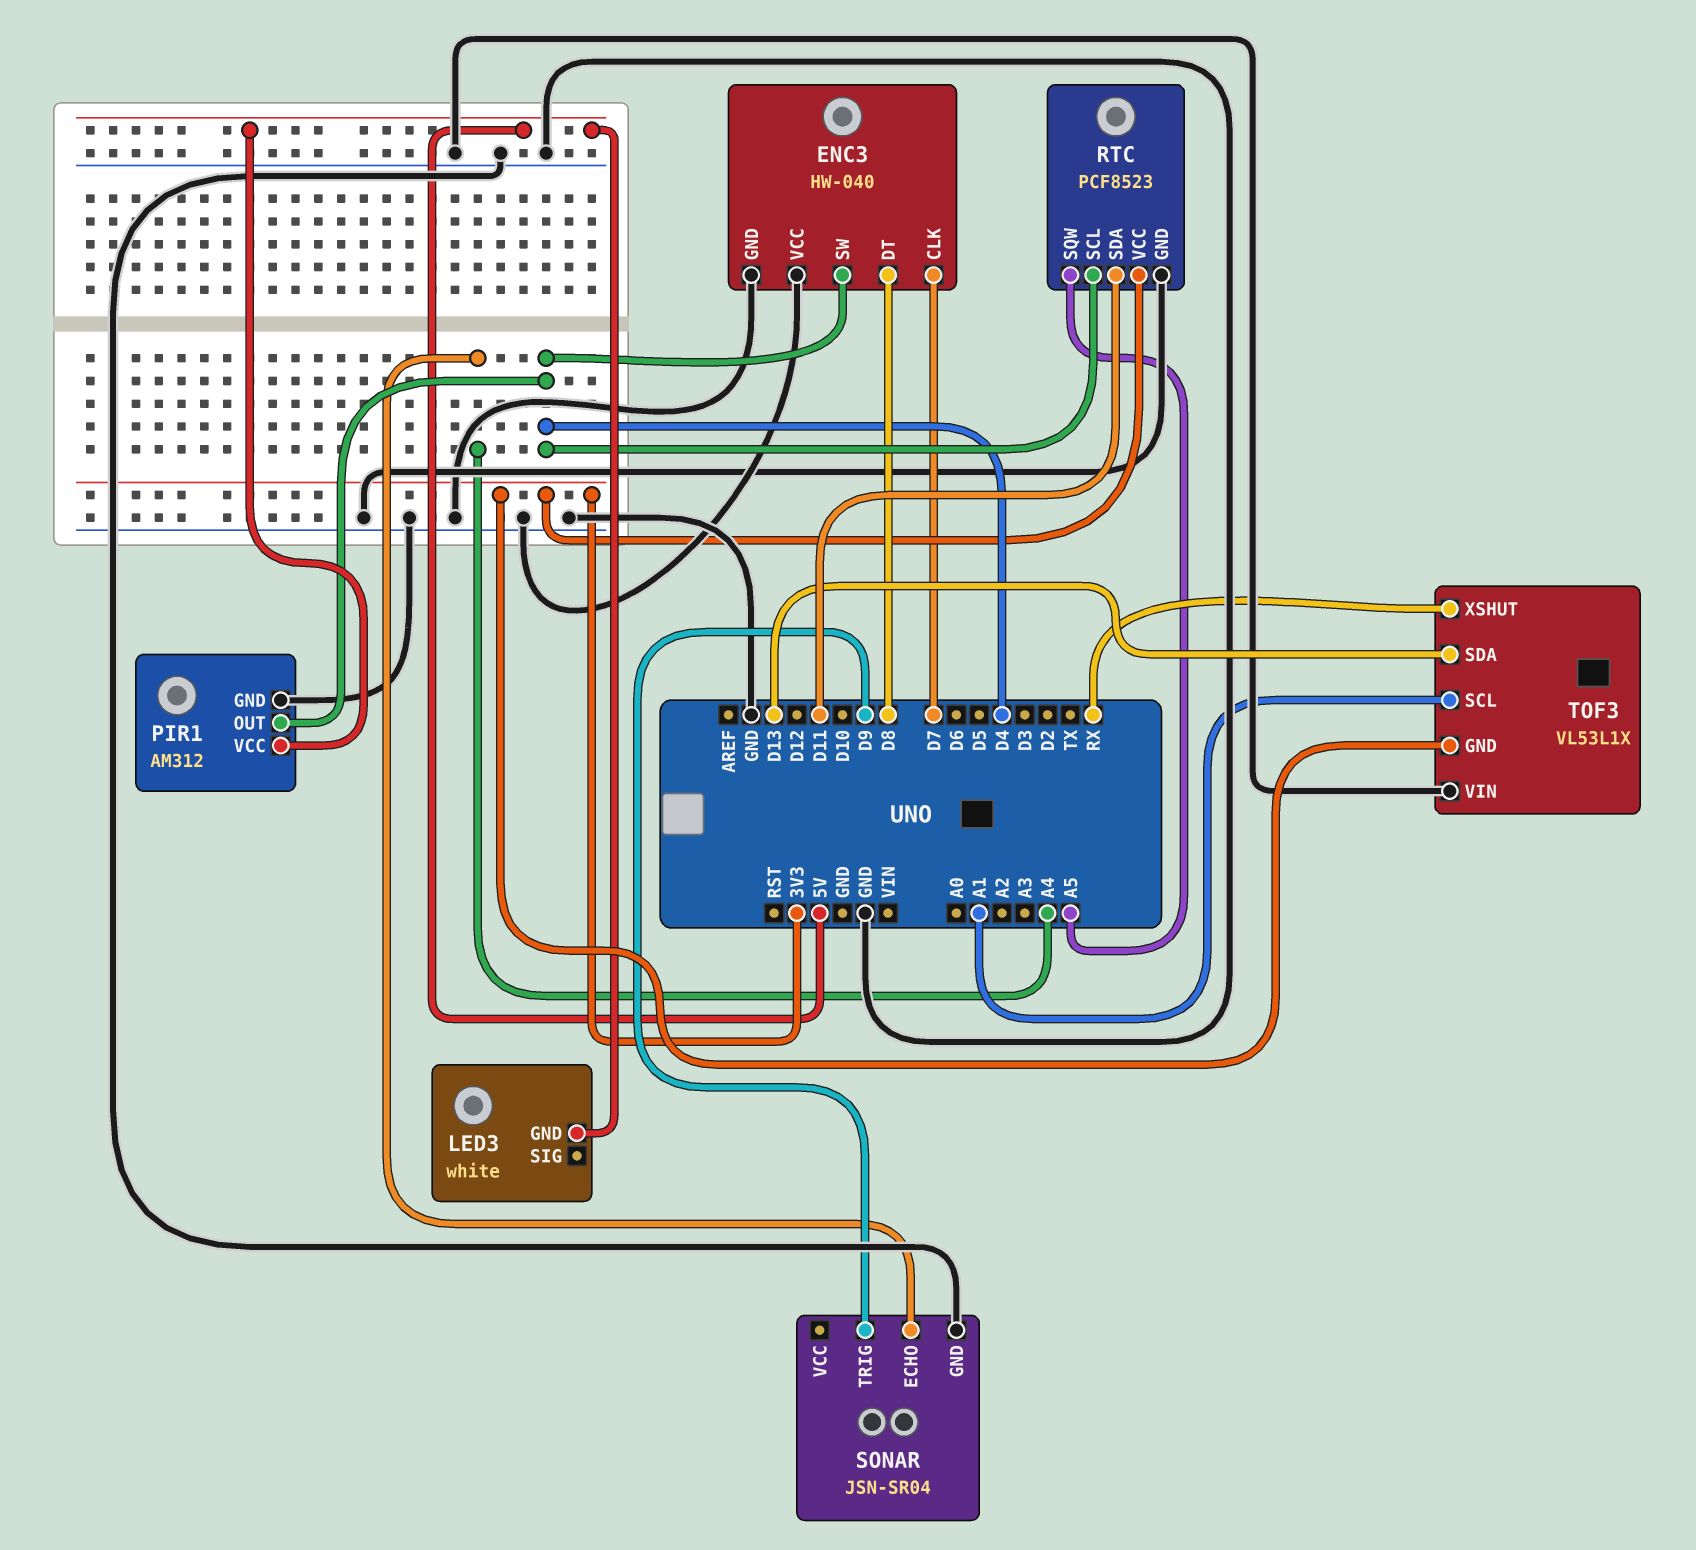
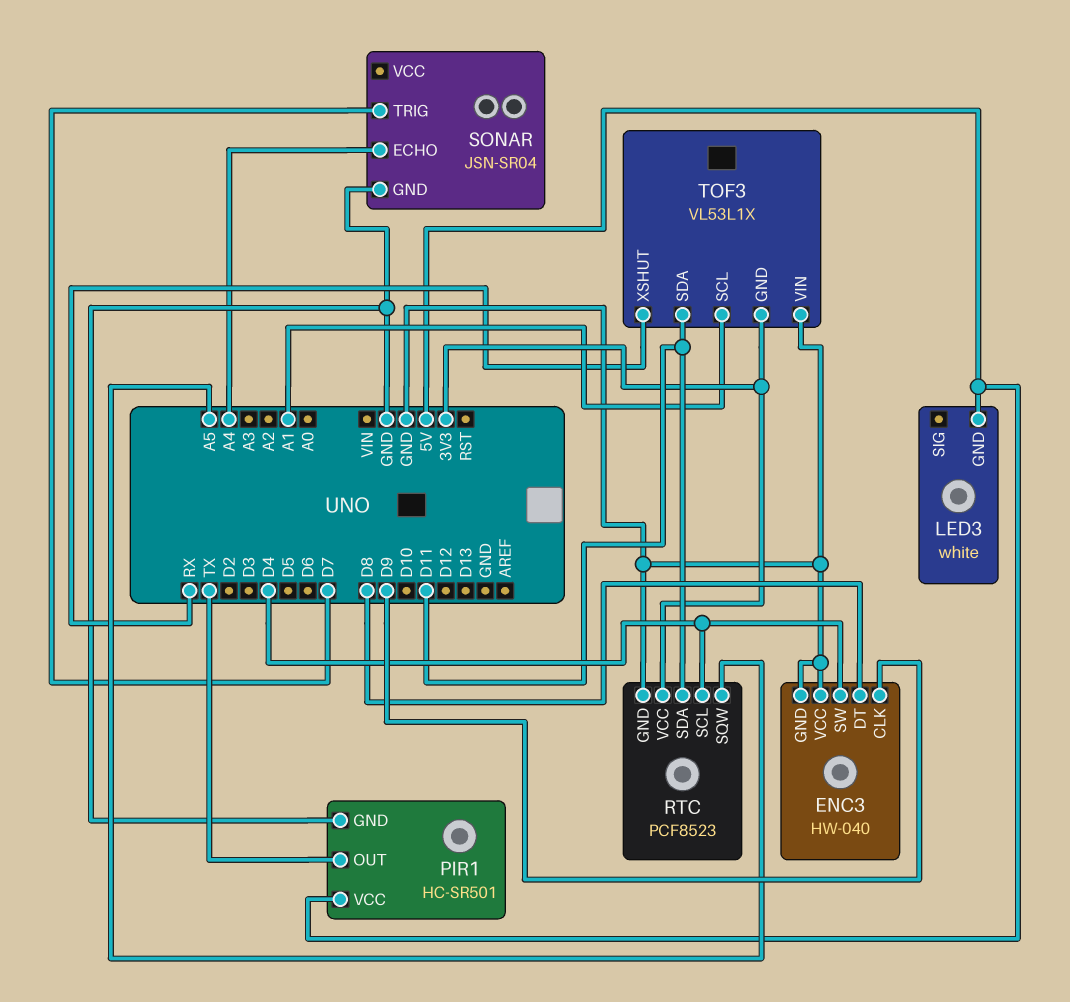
ENC3 pin CLK: D7 -> D9
PIR1: AM312 -> HC-SR501
PIR1 pin OUT: D4 -> TX
SONAR pin TRIG: D9 -> D7
TOF3 pin SDA: D13 -> D11

